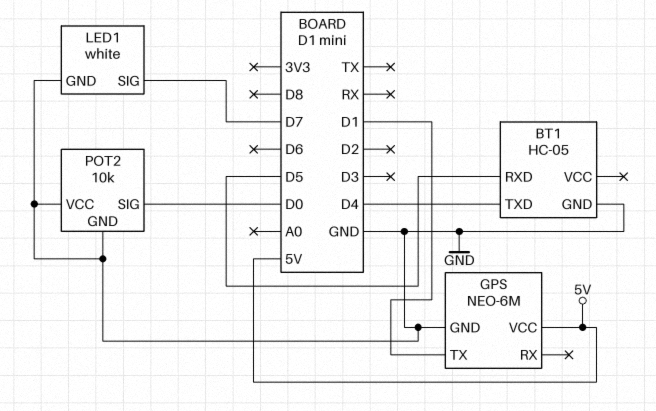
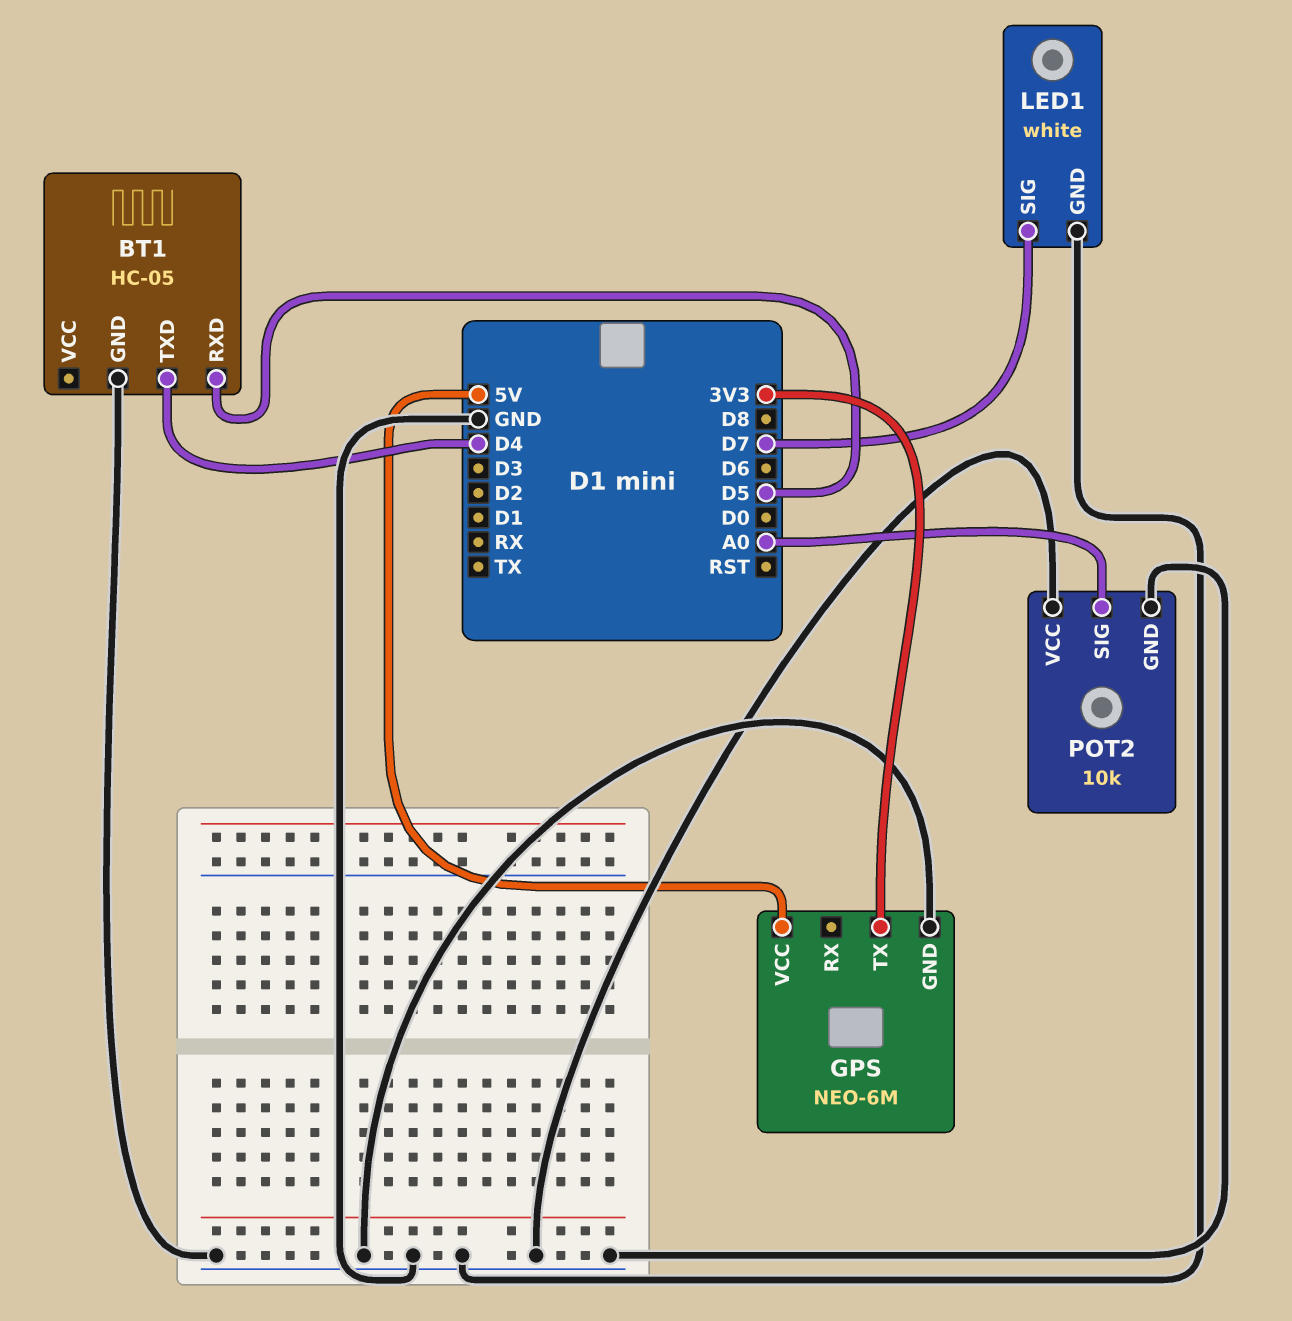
GPS pin TX: D1 -> 3V3
POT2 pin SIG: D0 -> A0

